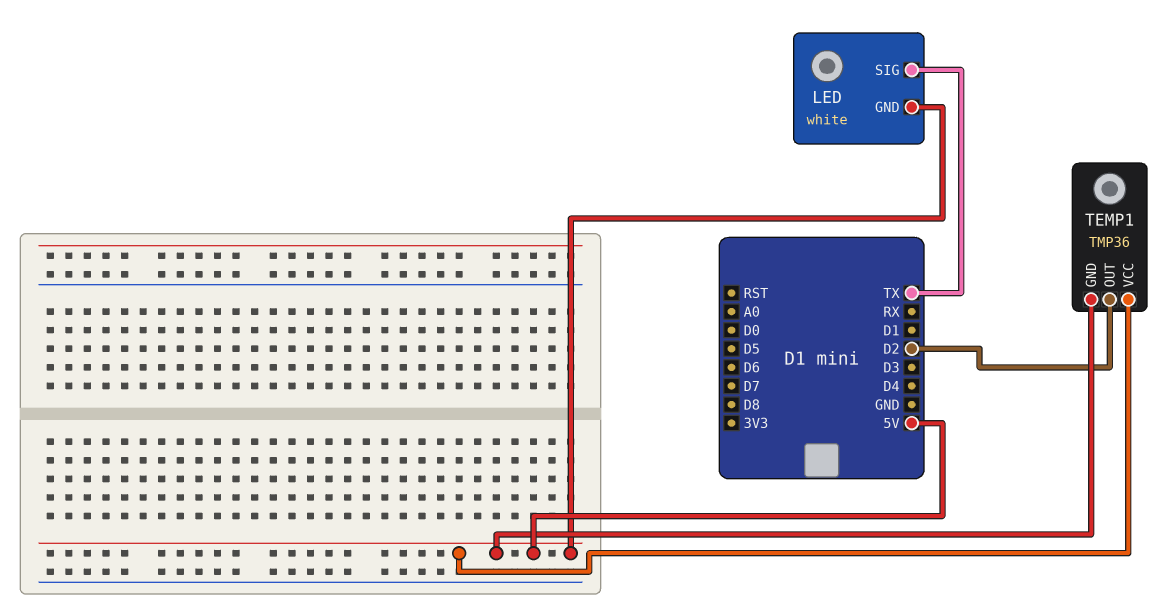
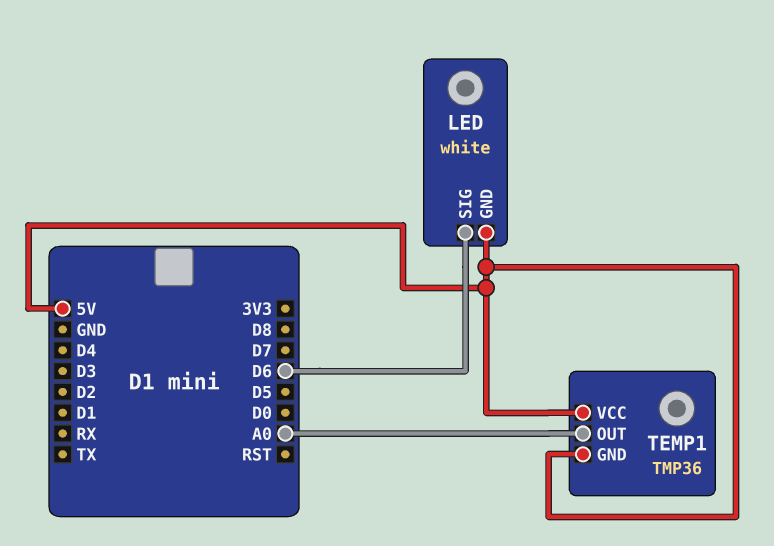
LED pin SIG: TX -> D6
TEMP1 pin OUT: D2 -> A0

